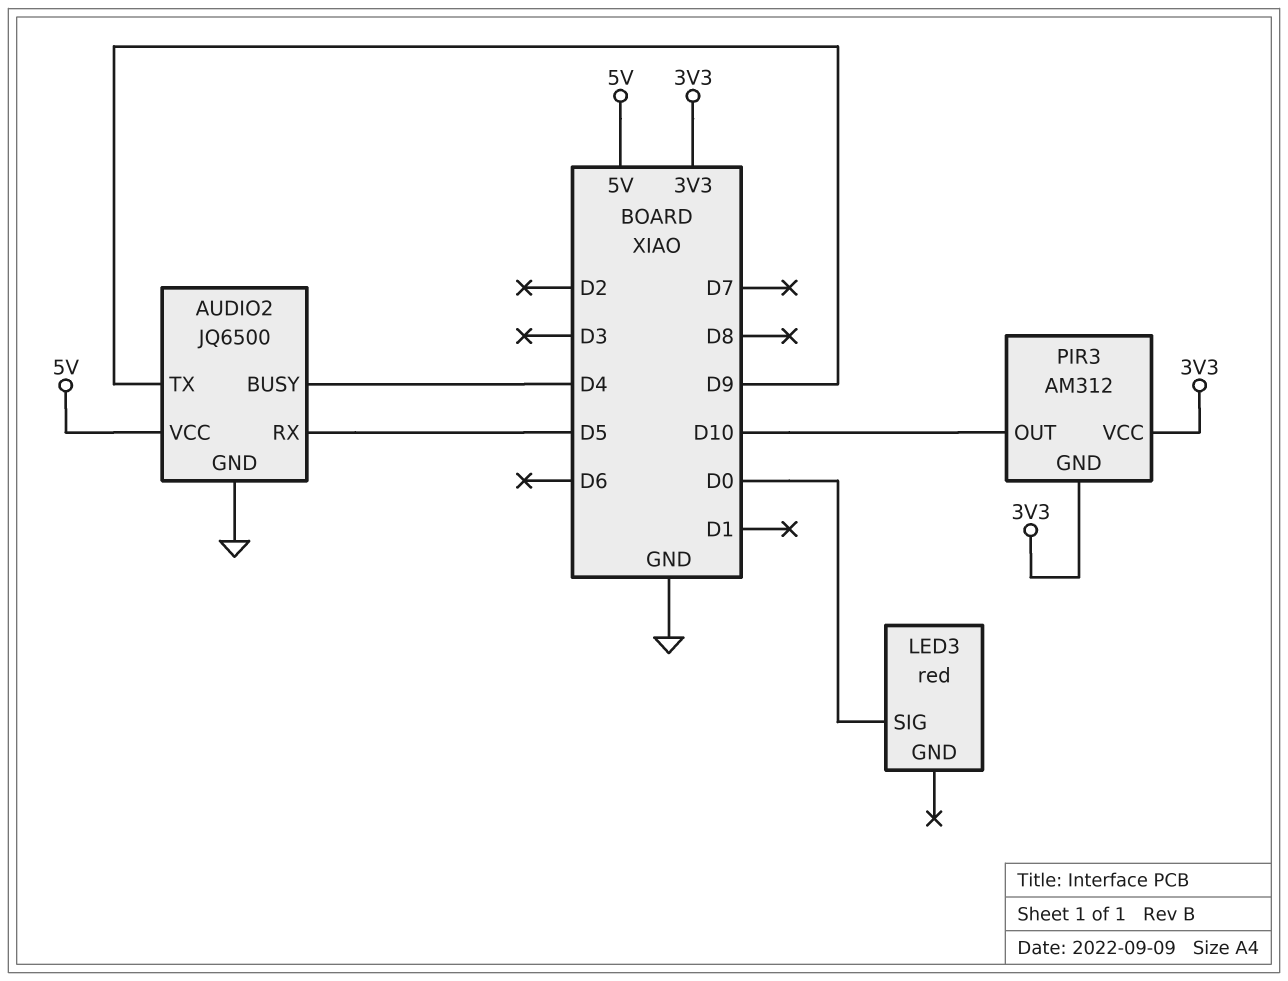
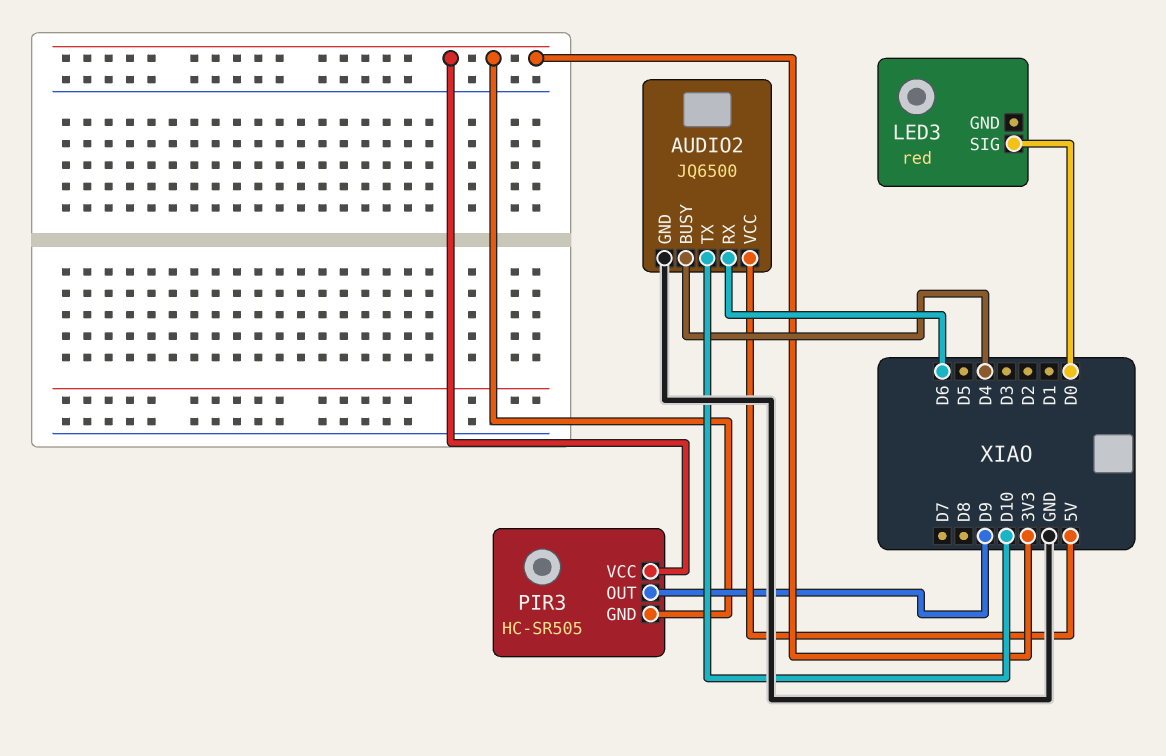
AUDIO2 pin RX: D5 -> D6
AUDIO2 pin TX: D9 -> D10
PIR3: AM312 -> HC-SR505
PIR3 pin OUT: D10 -> D9

